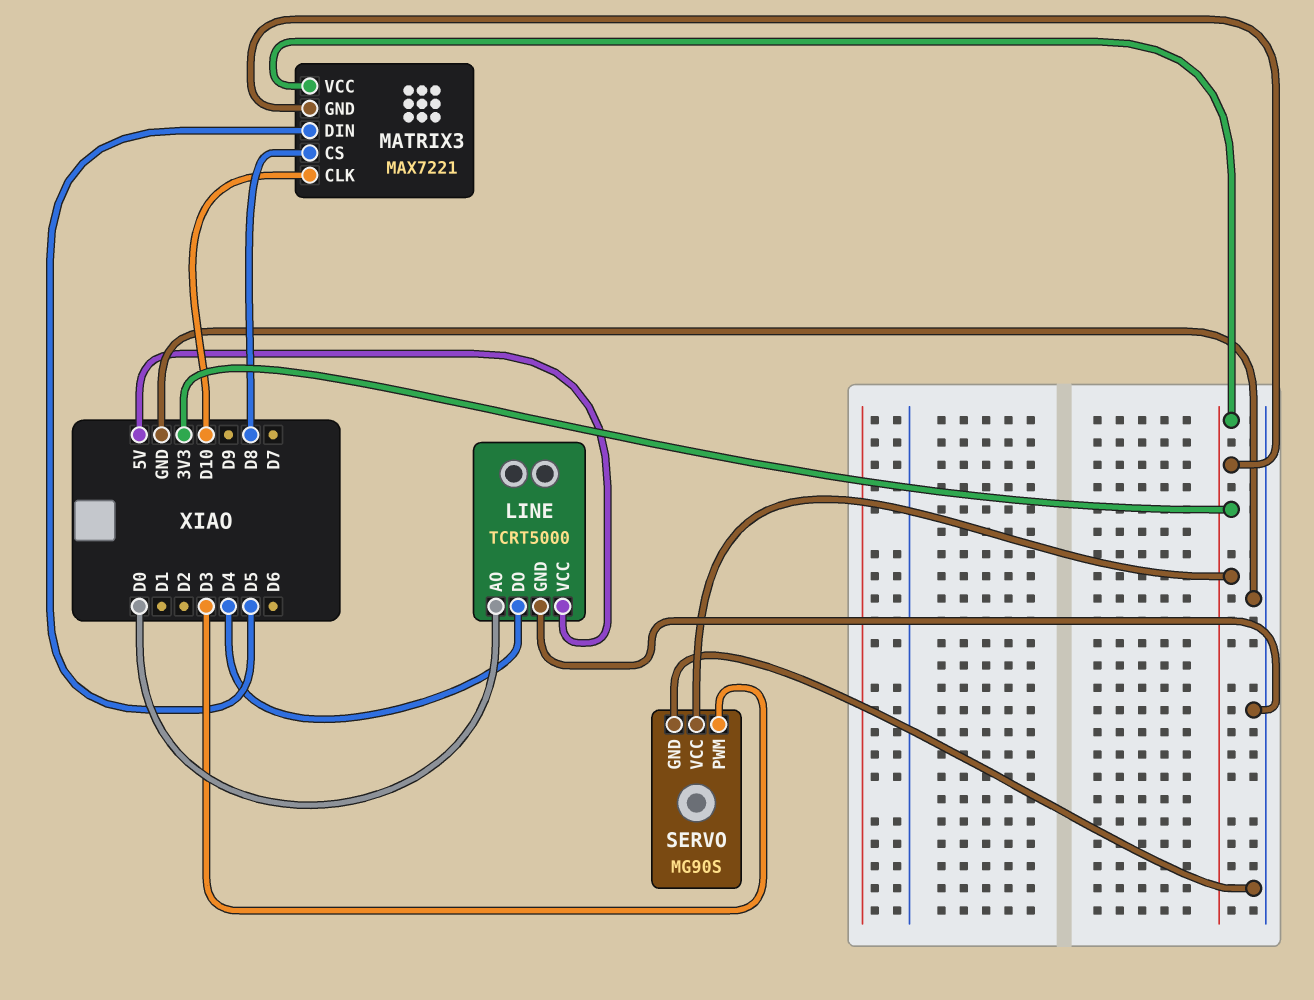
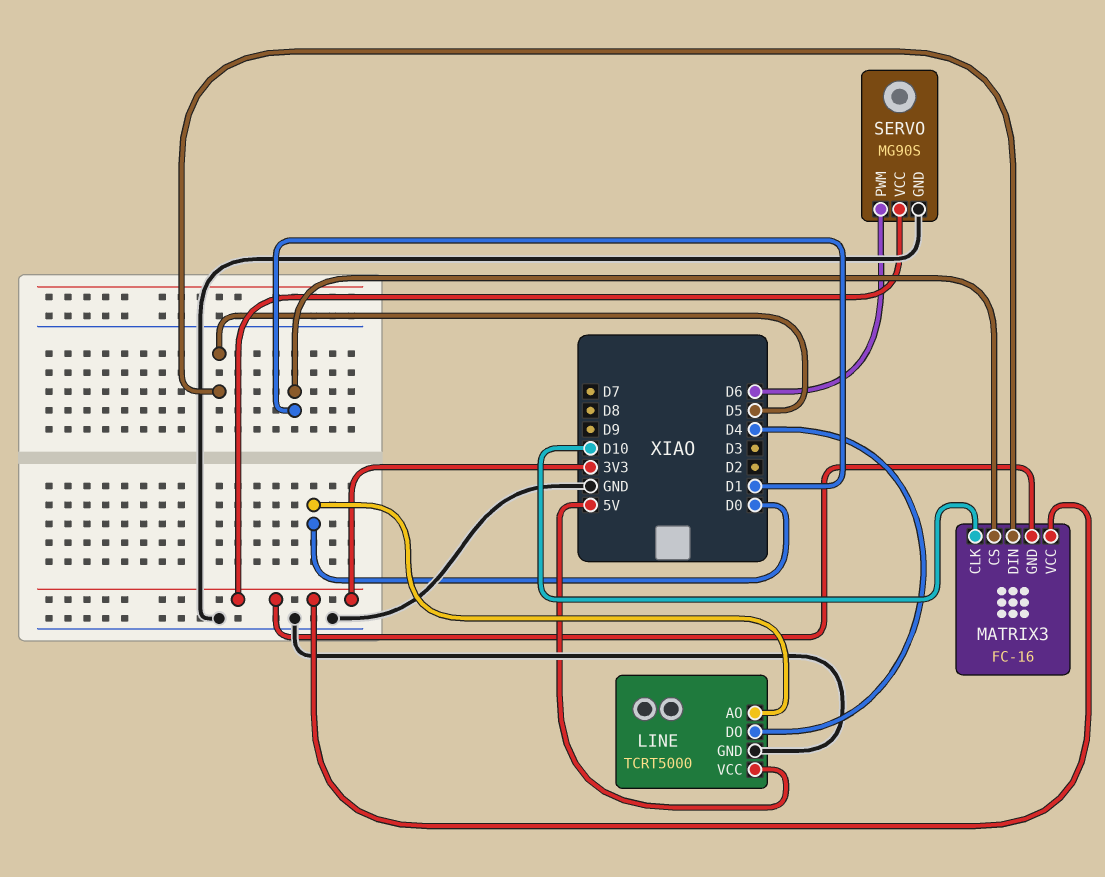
MATRIX3: MAX7221 -> FC-16
MATRIX3 pin CS: D8 -> D1
SERVO pin PWM: D3 -> D6

